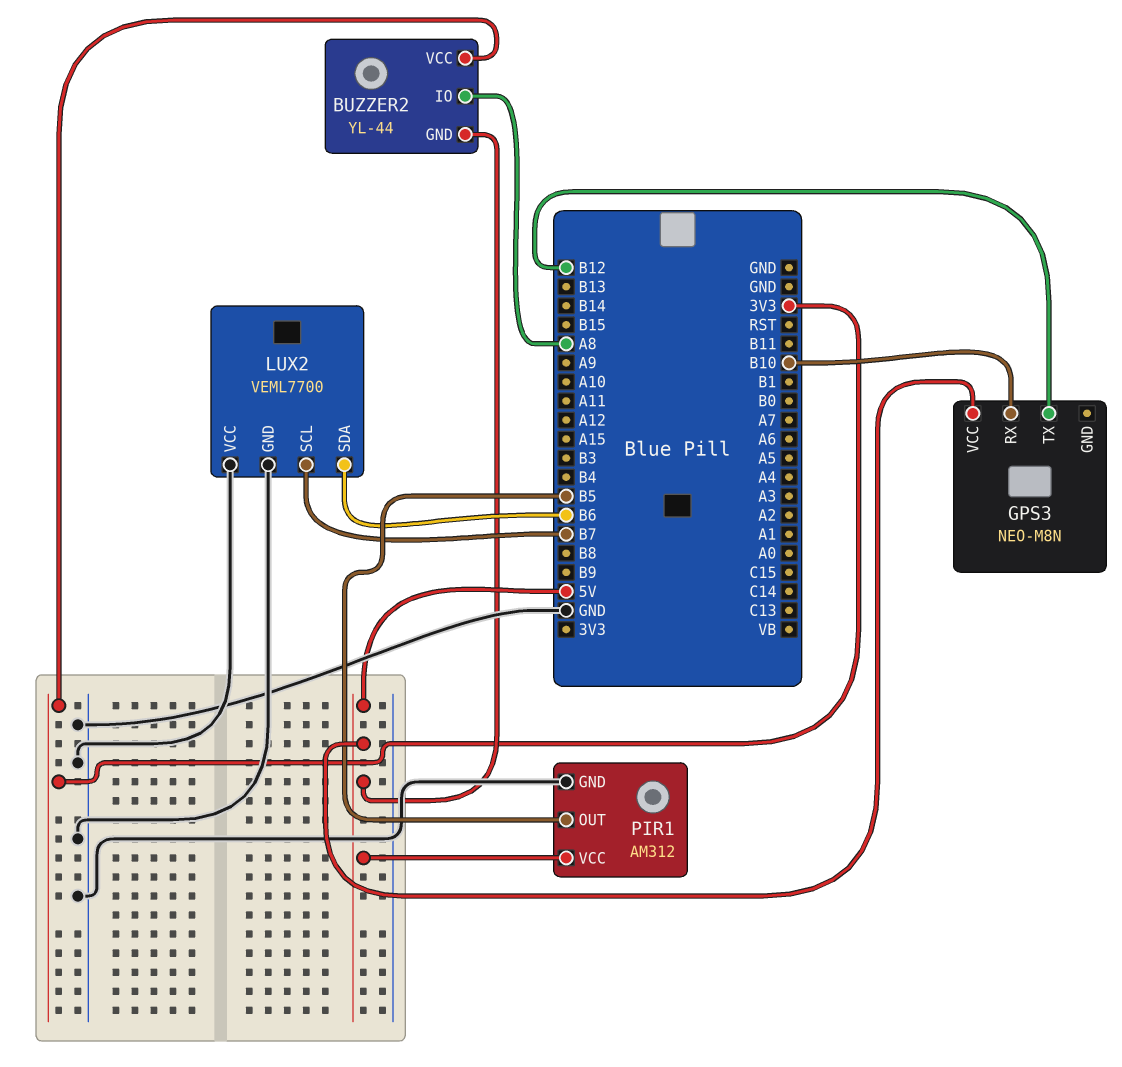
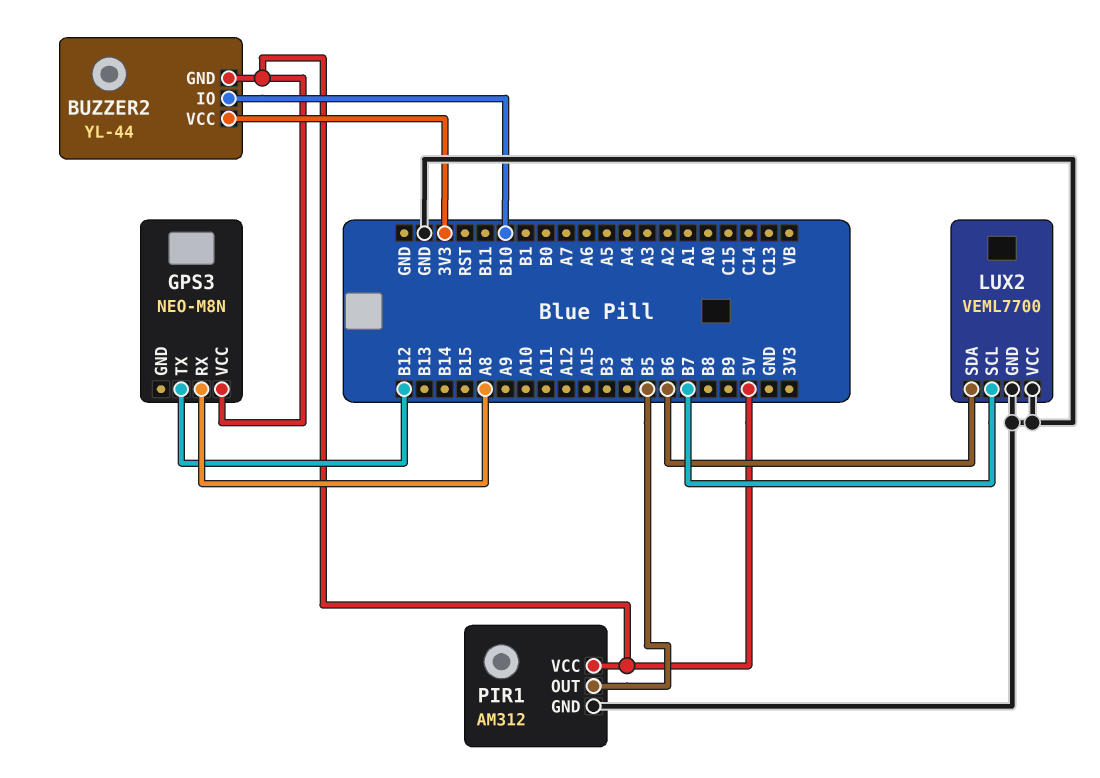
BUZZER2 pin IO: A8 -> B10
GPS3 pin RX: B10 -> A8

